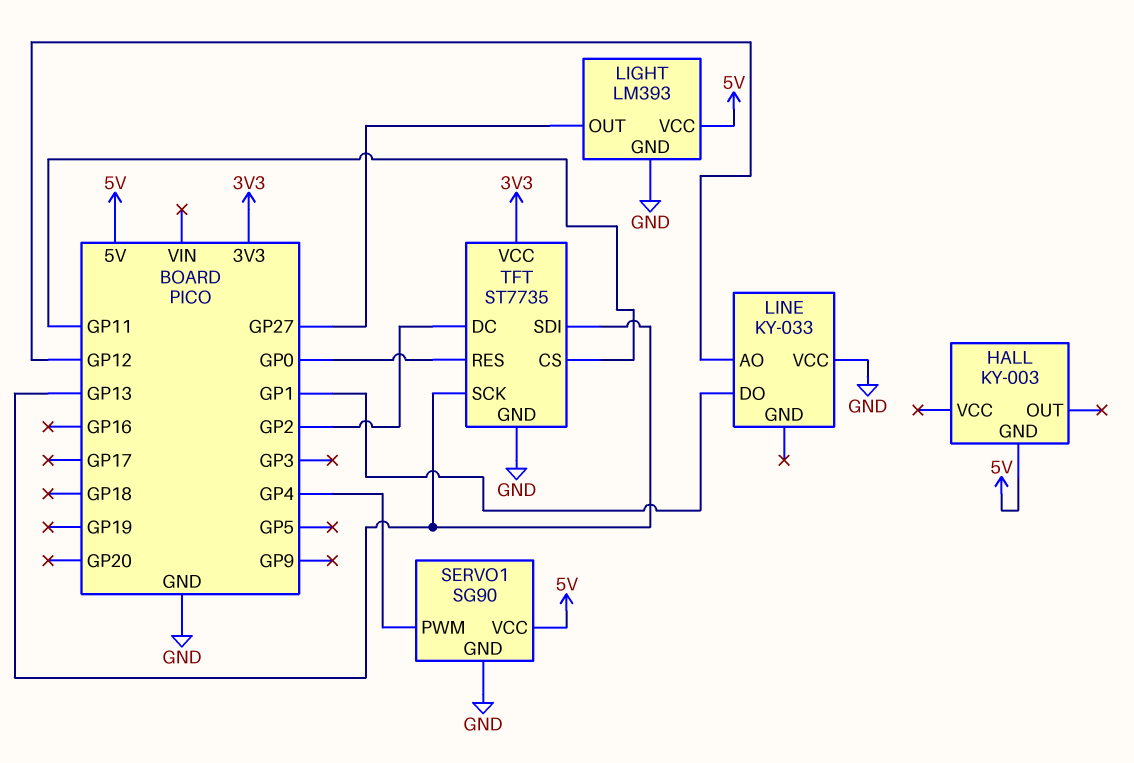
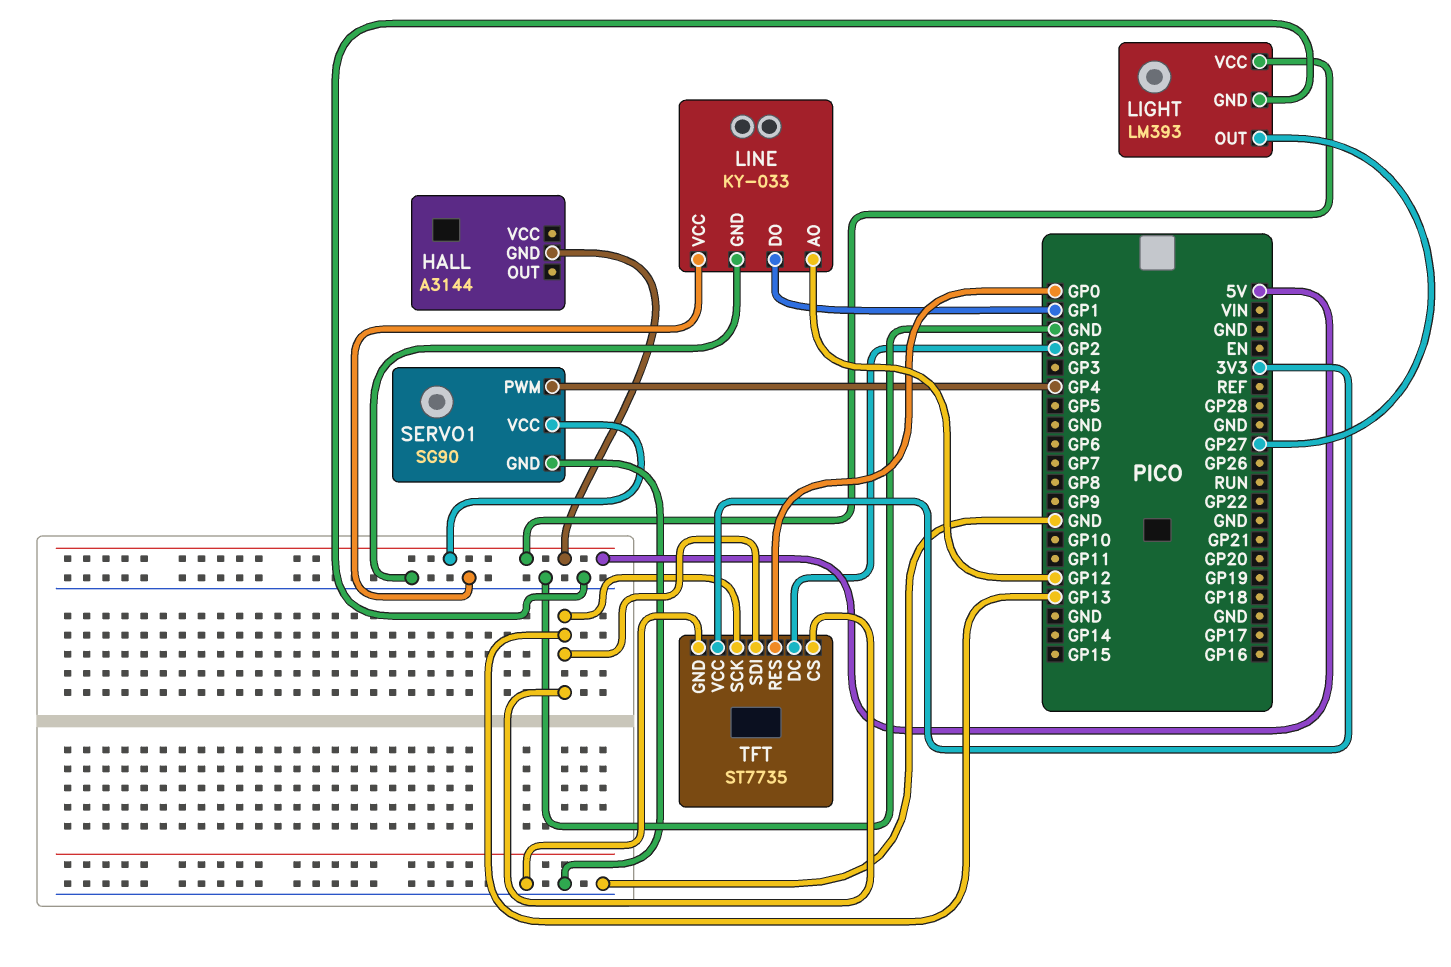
HALL: KY-003 -> A3144
LINE pin GND: none -> GND
TFT pin CS: GP11 -> GP13

